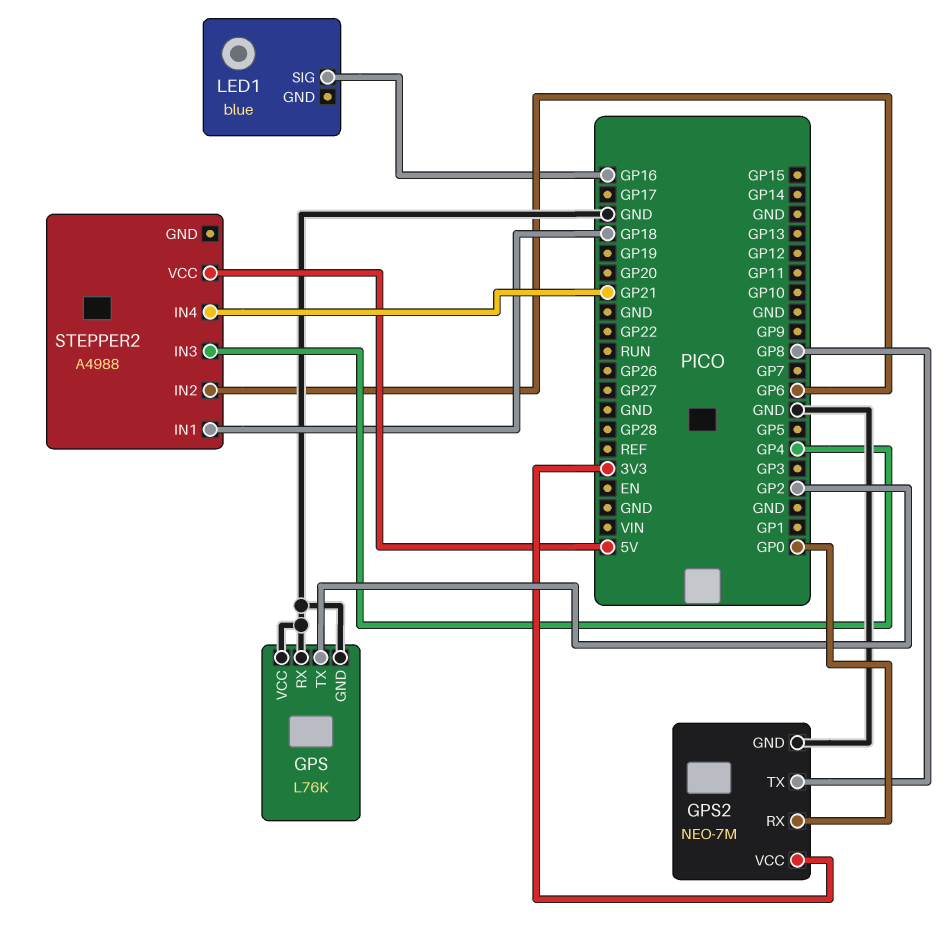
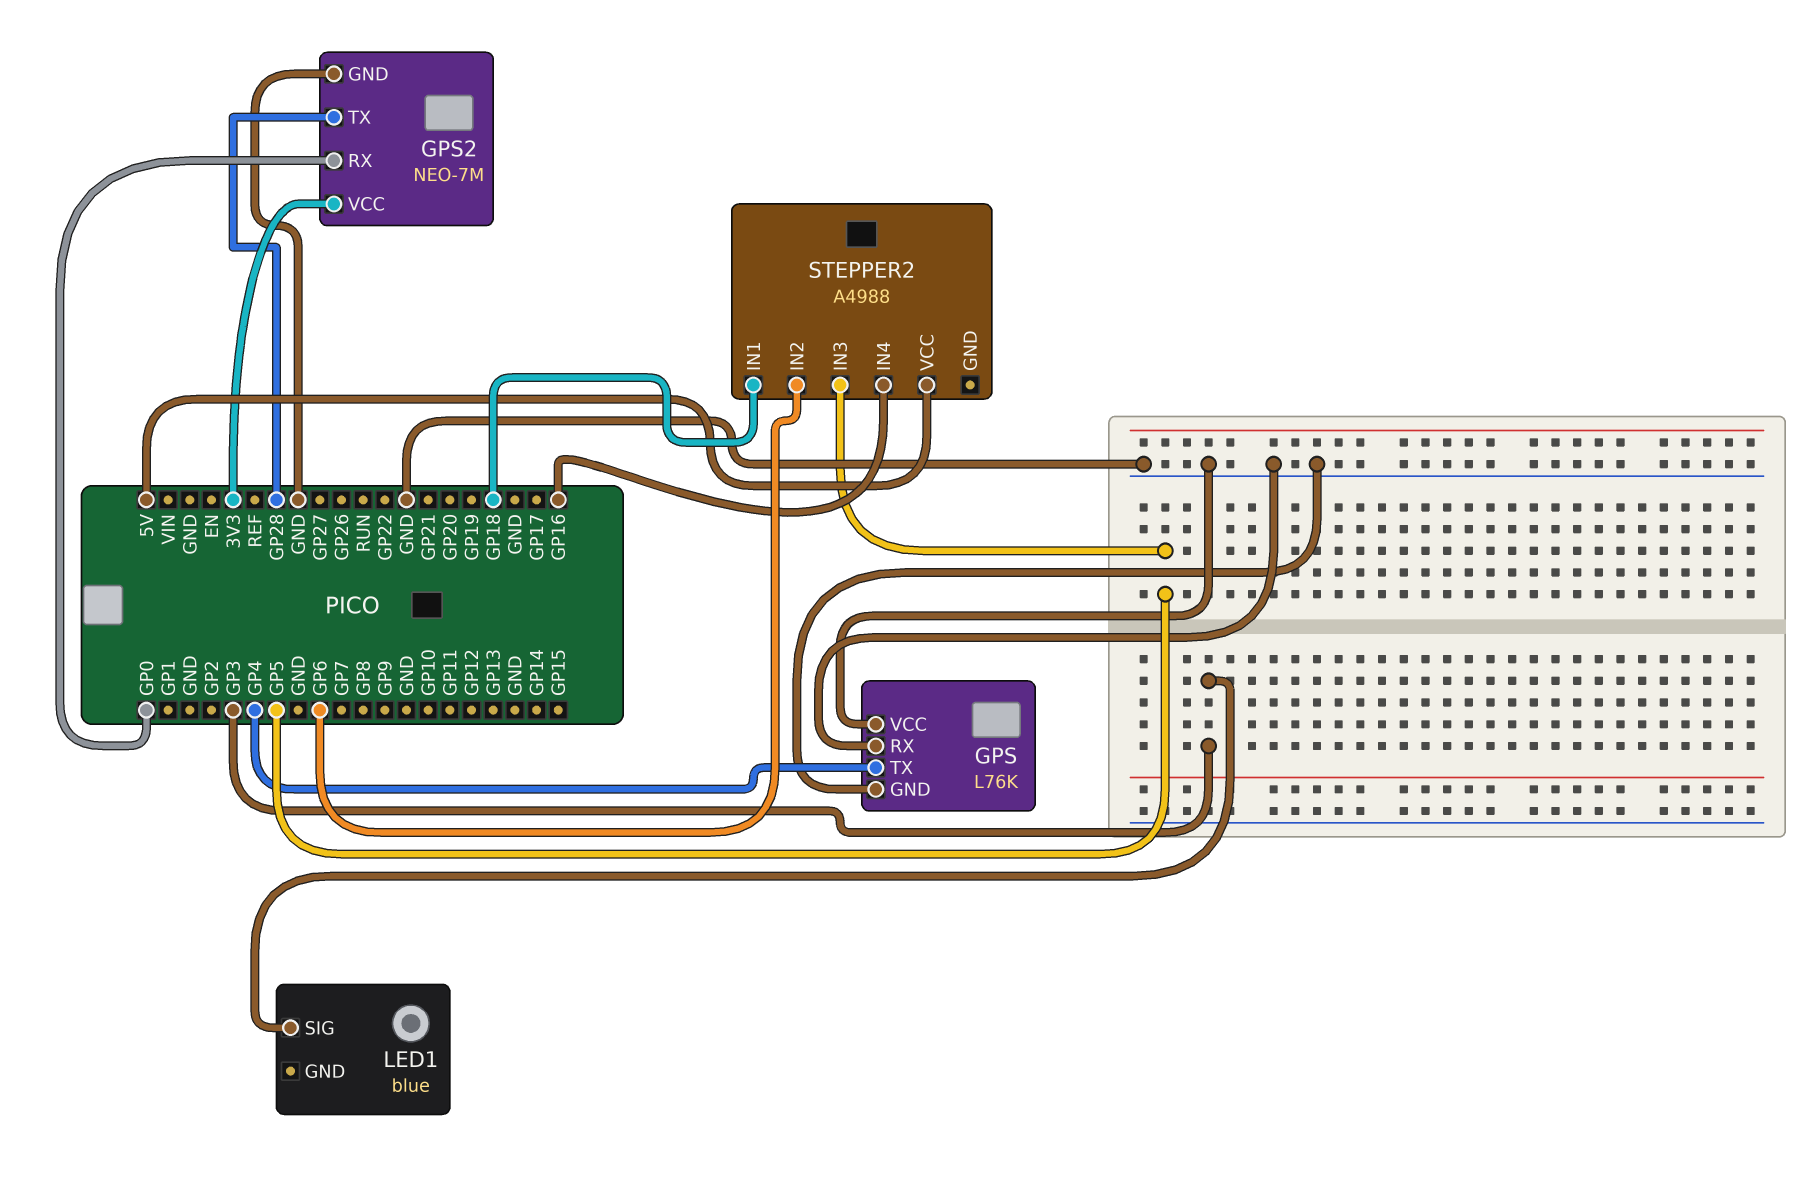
GPS pin TX: GP2 -> GP4
GPS2 pin TX: GP8 -> GP28
LED1 pin SIG: GP16 -> GP3
STEPPER2 pin IN3: GP4 -> GP5
STEPPER2 pin IN4: GP21 -> GP16

